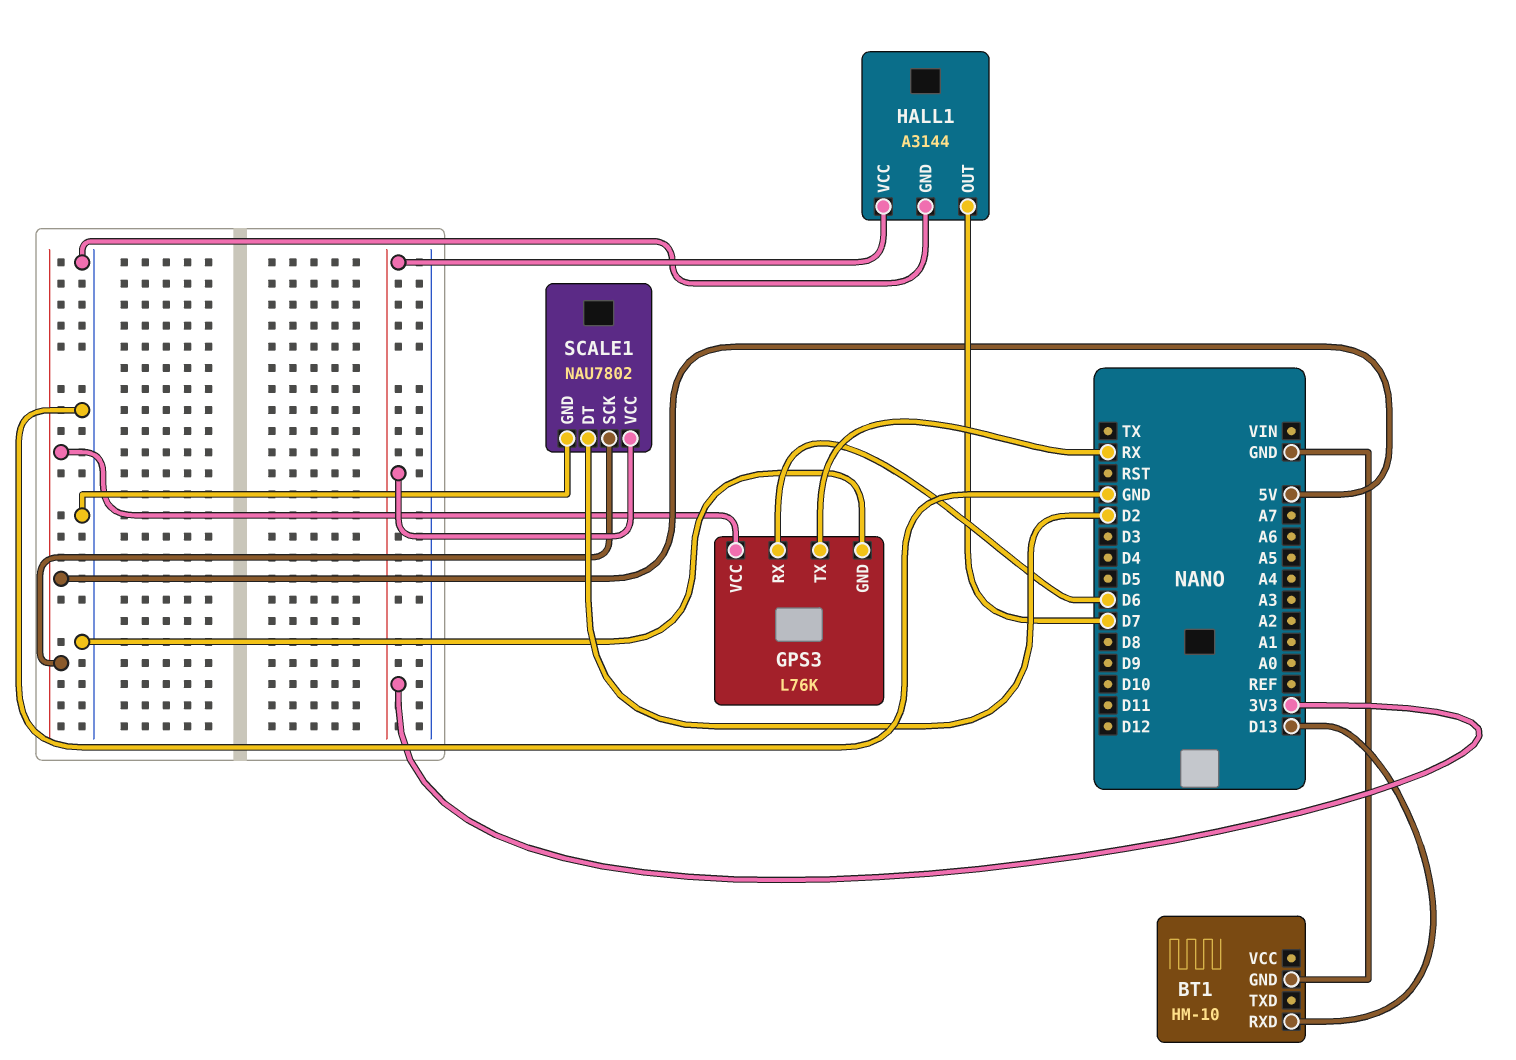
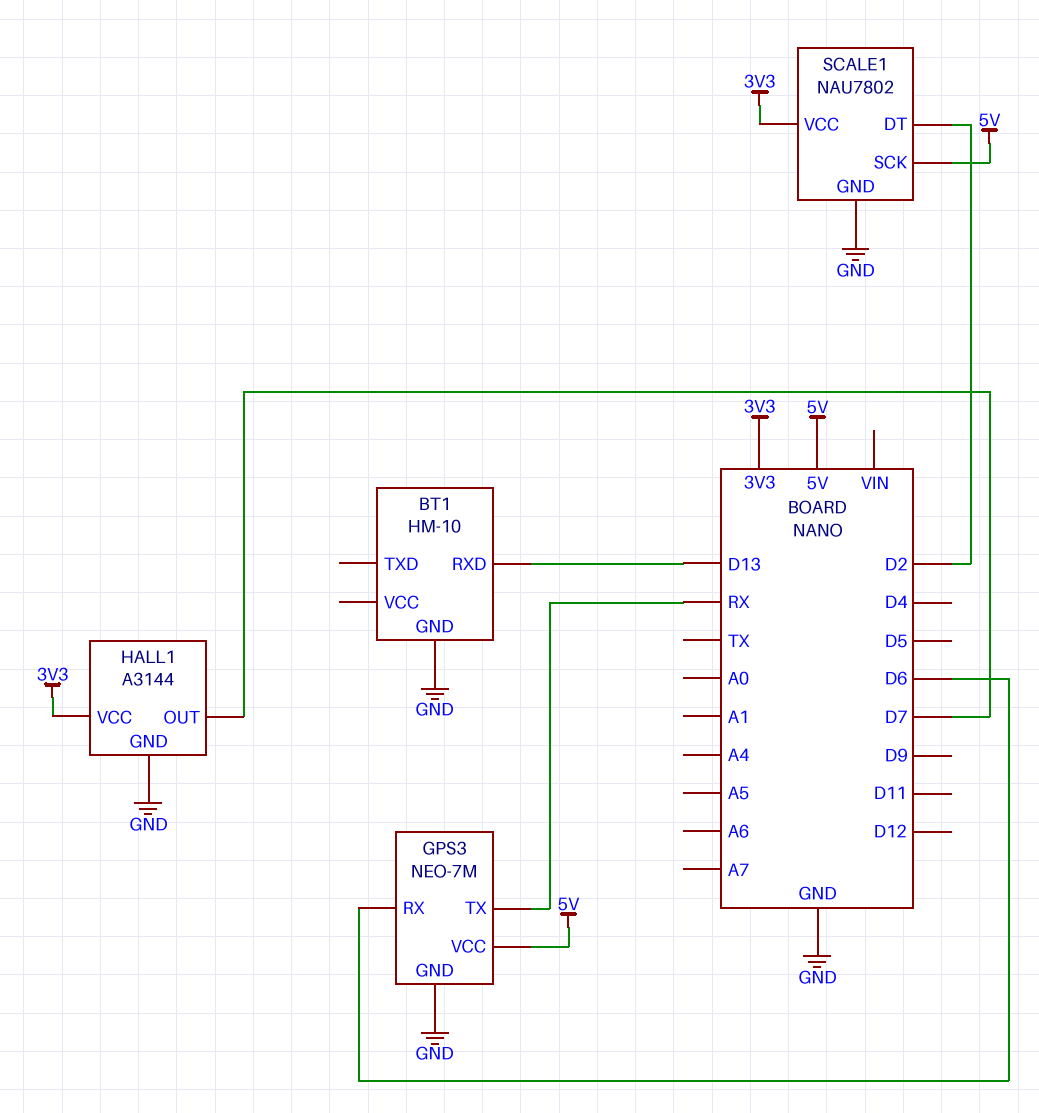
GPS3: L76K -> NEO-7M

